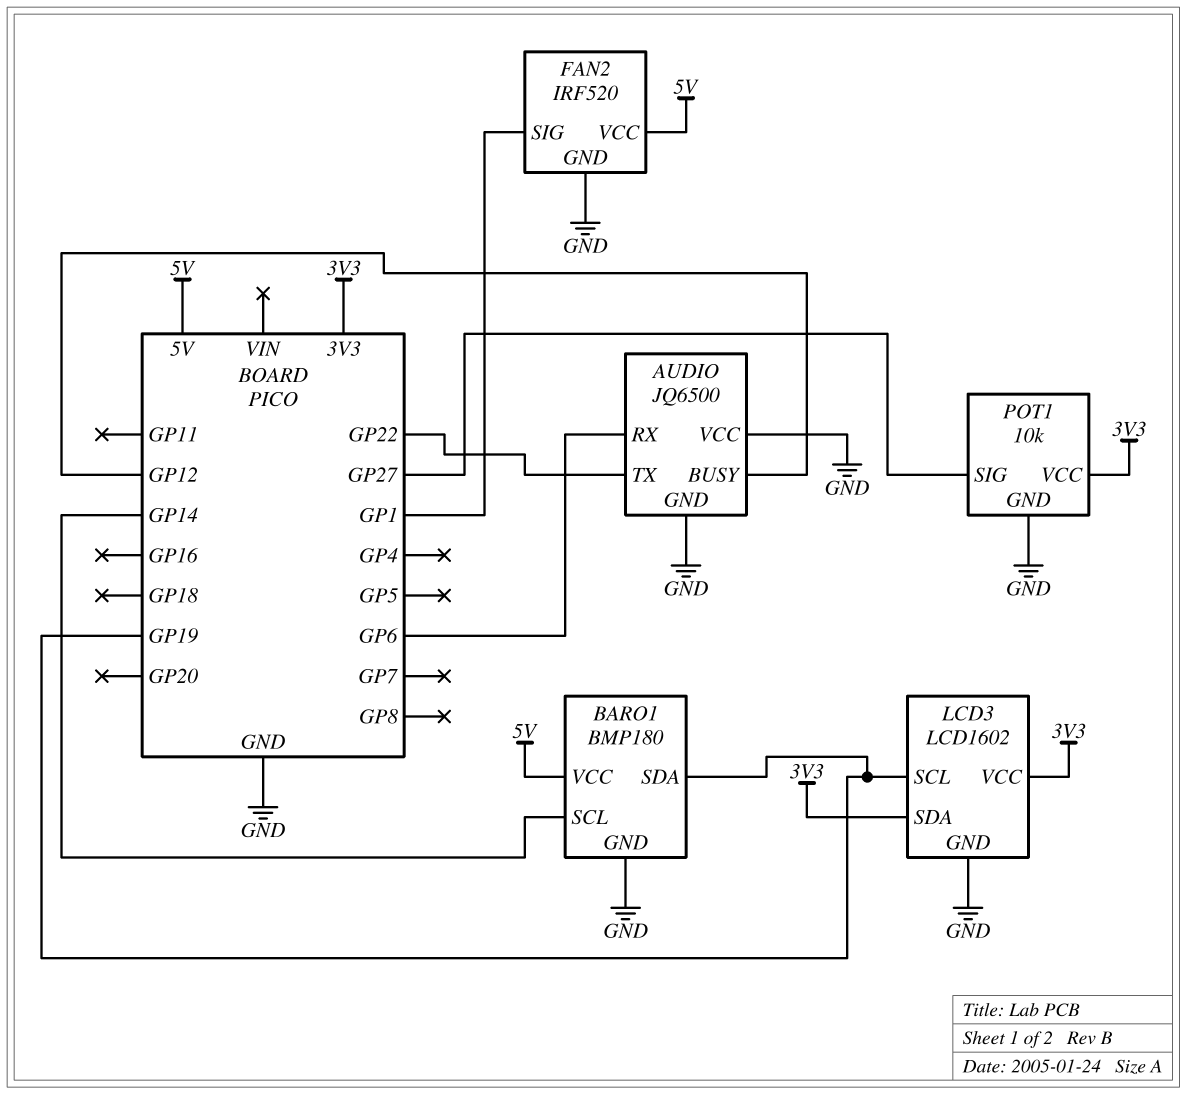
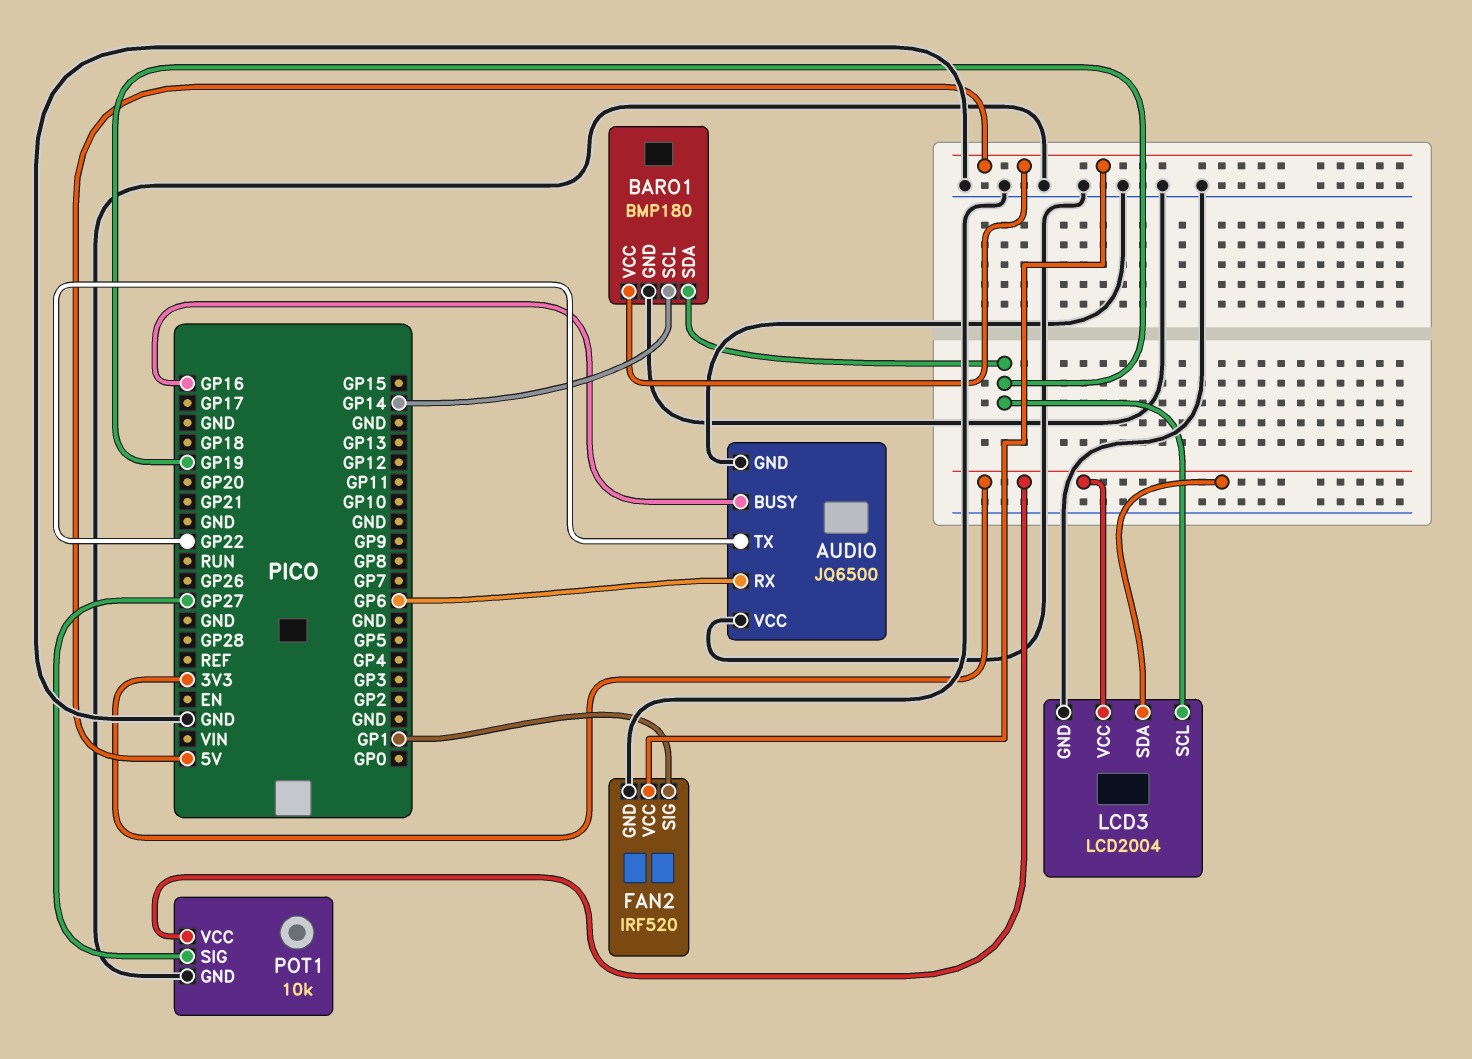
AUDIO pin BUSY: GP12 -> GP16
LCD3: LCD1602 -> LCD2004

